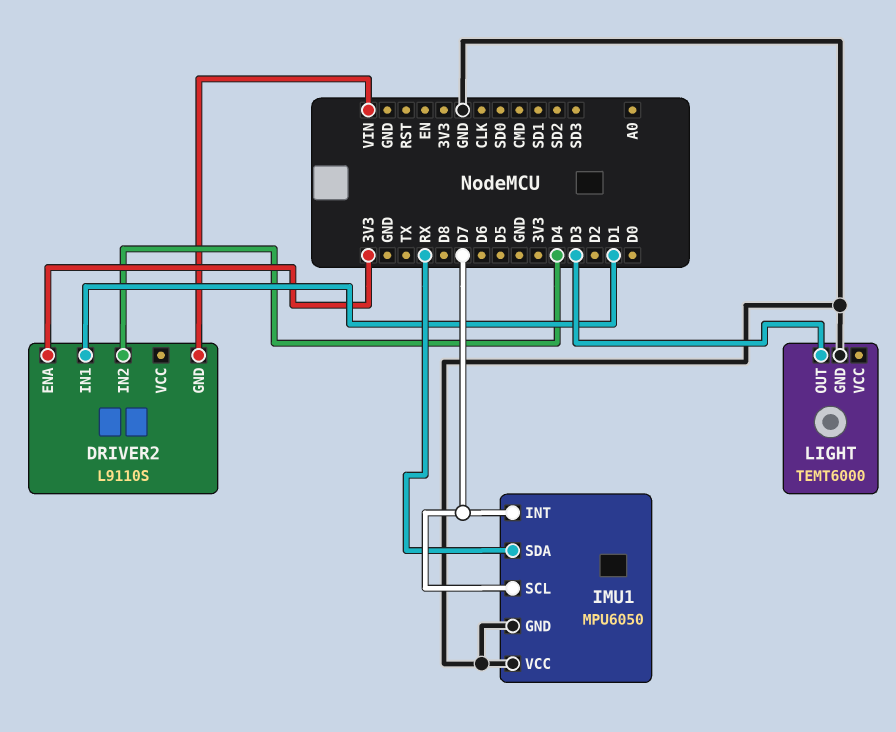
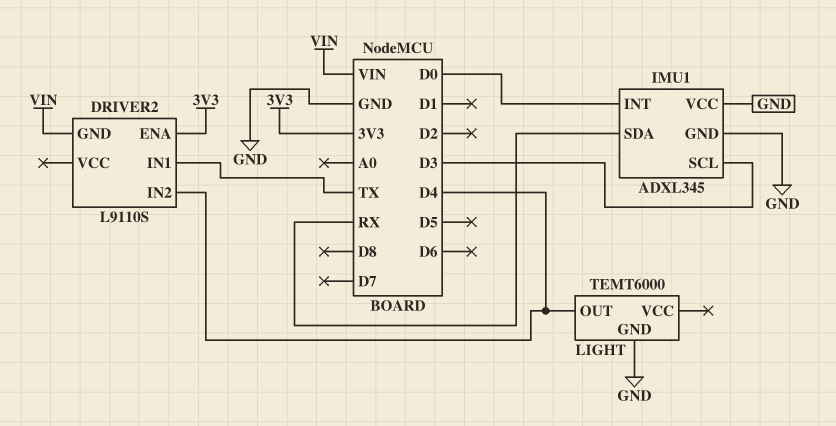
DRIVER2 pin IN1: D1 -> TX
IMU1: MPU6050 -> ADXL345
IMU1 pin INT: D7 -> D0
IMU1 pin SCL: D7 -> D3
LIGHT pin OUT: D3 -> D4

